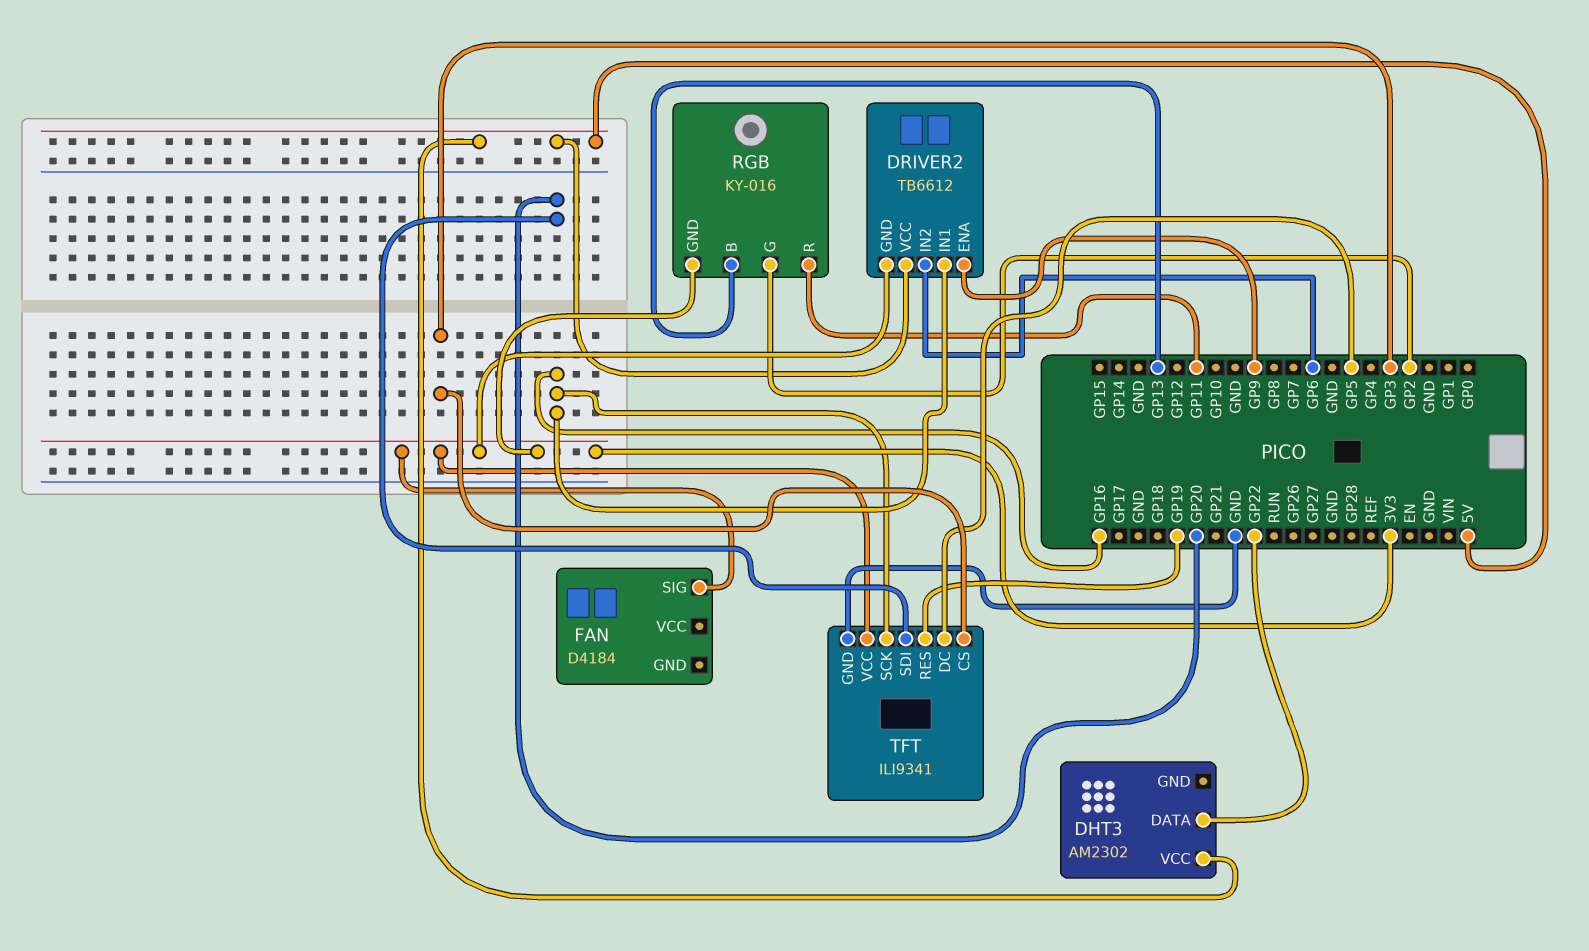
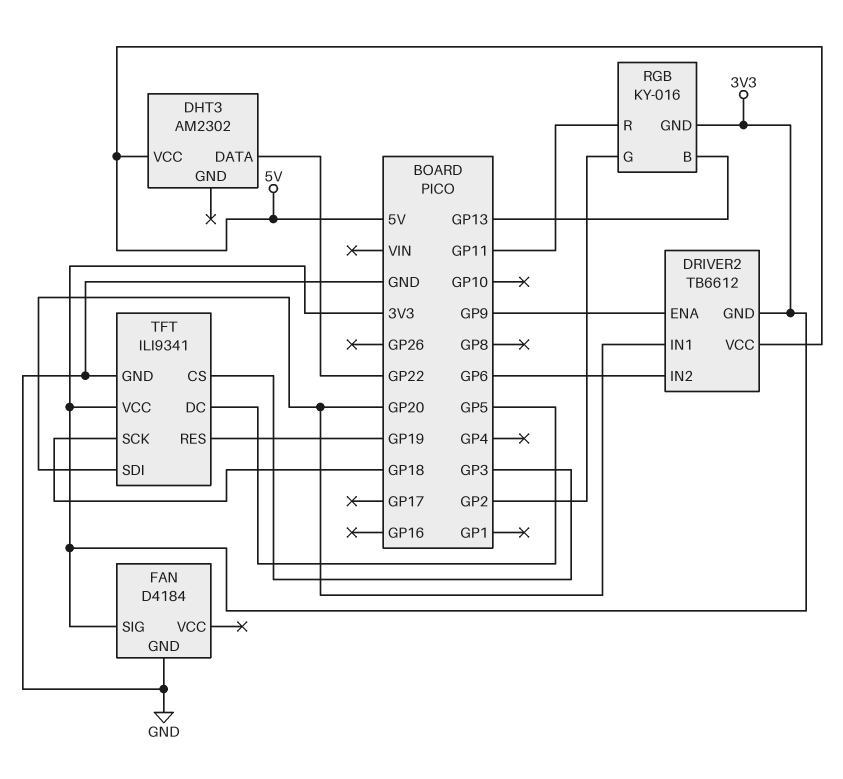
DRIVER2 pin IN1: GP16 -> GP20
FAN pin GND: none -> GND
TFT pin SCK: GP16 -> GP18

